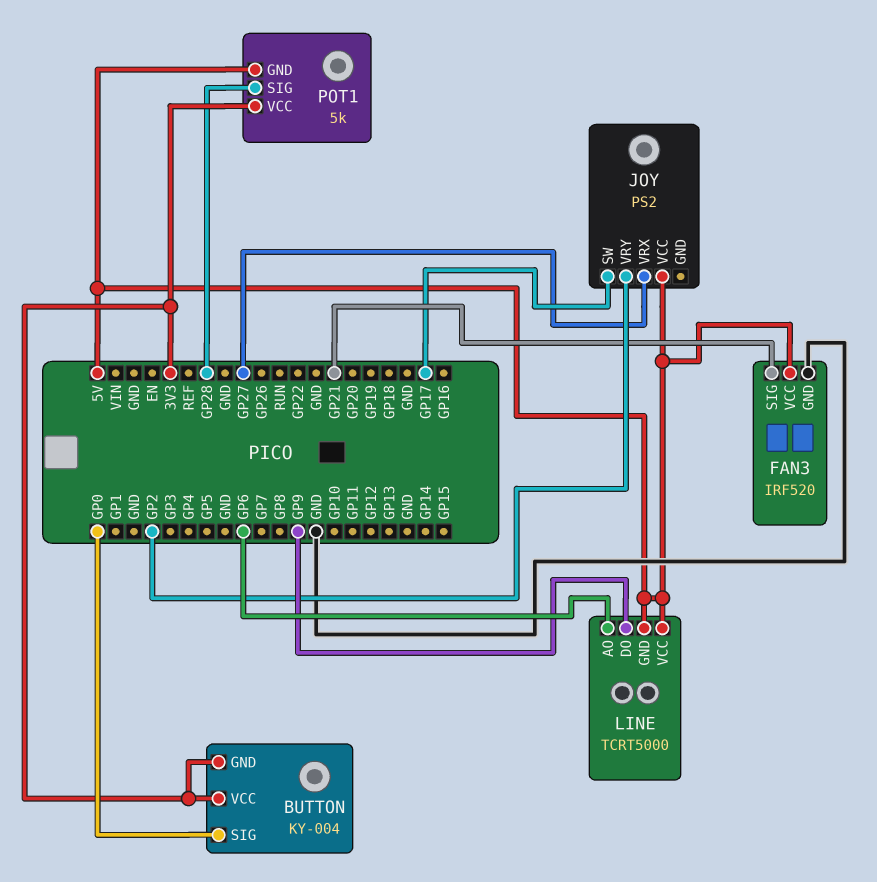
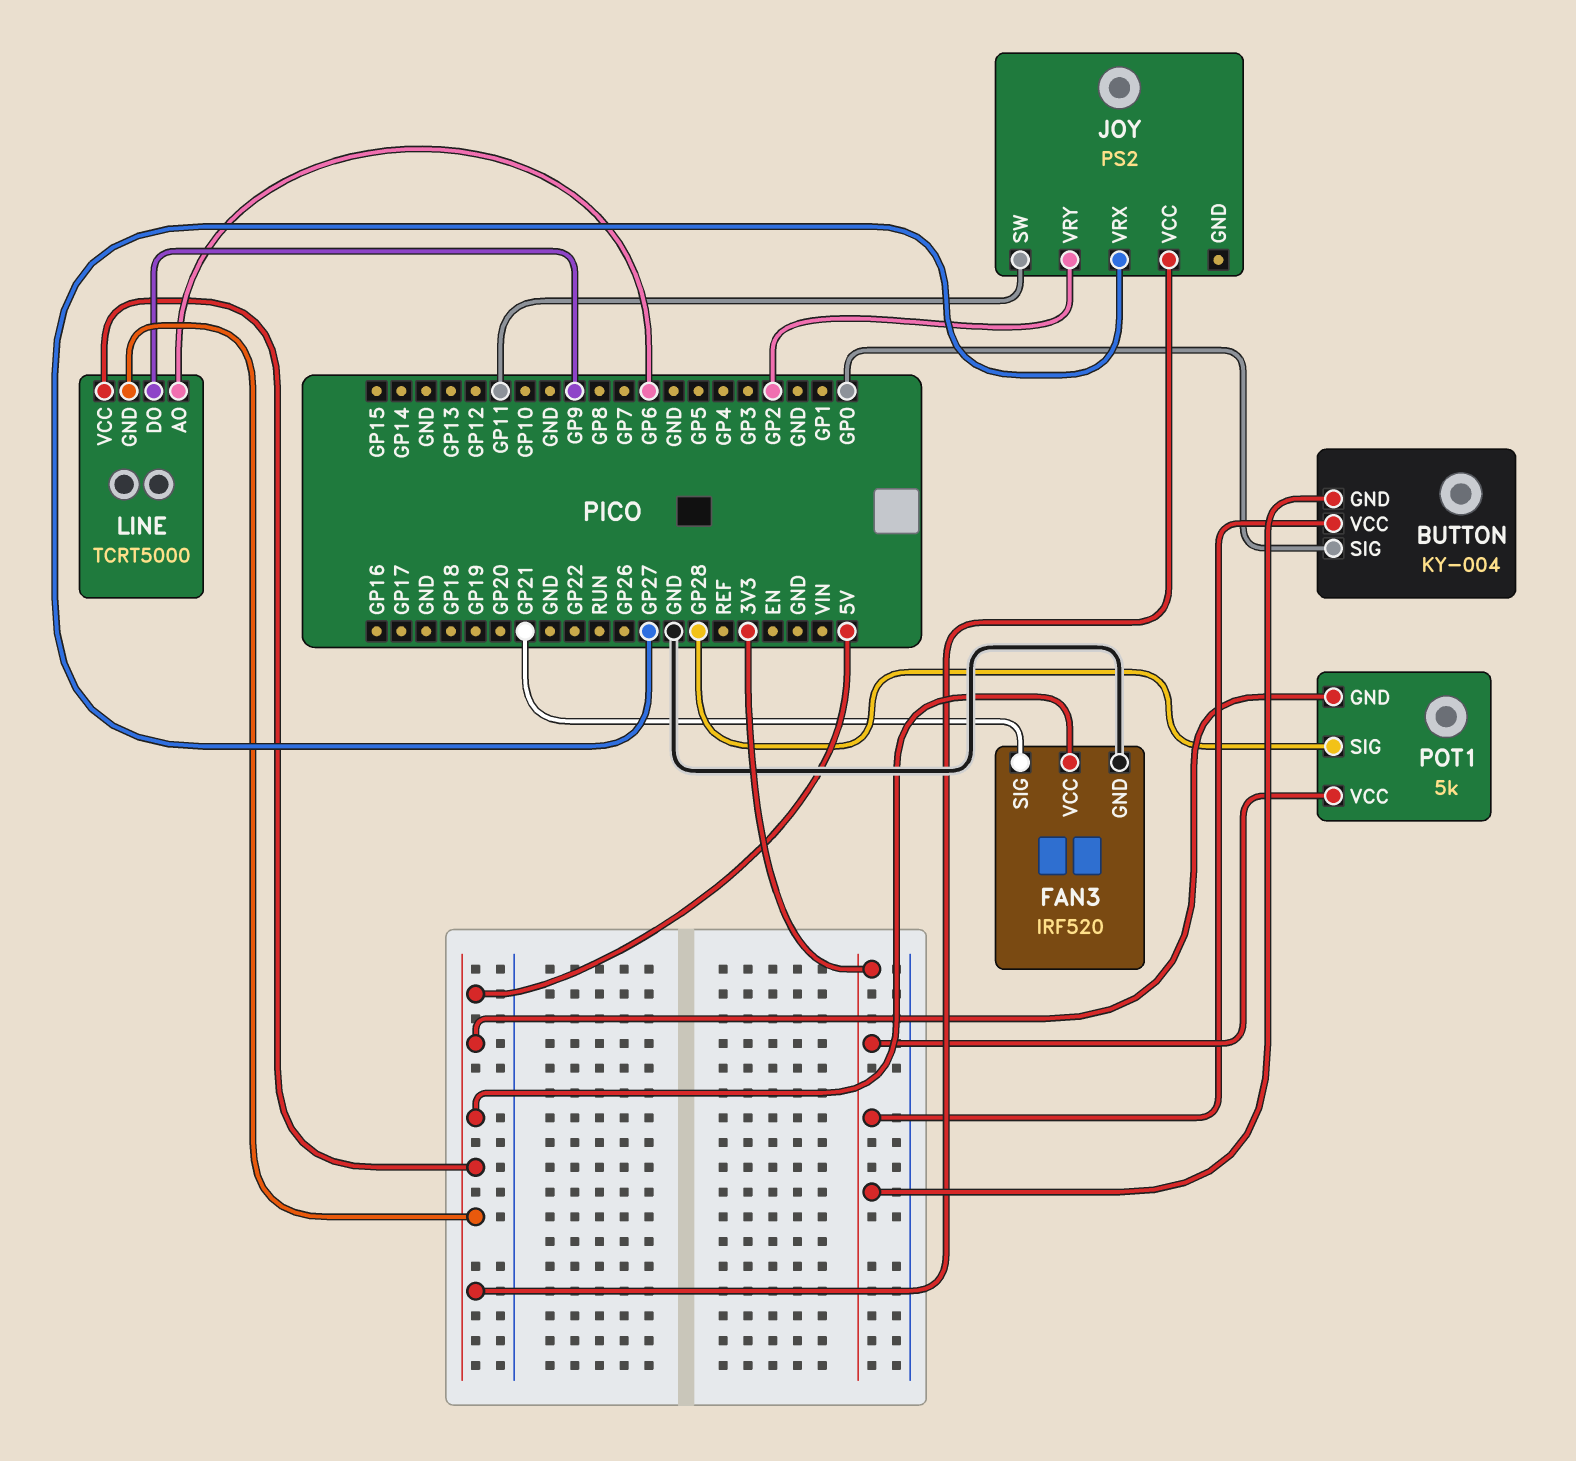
JOY pin SW: GP17 -> GP11

